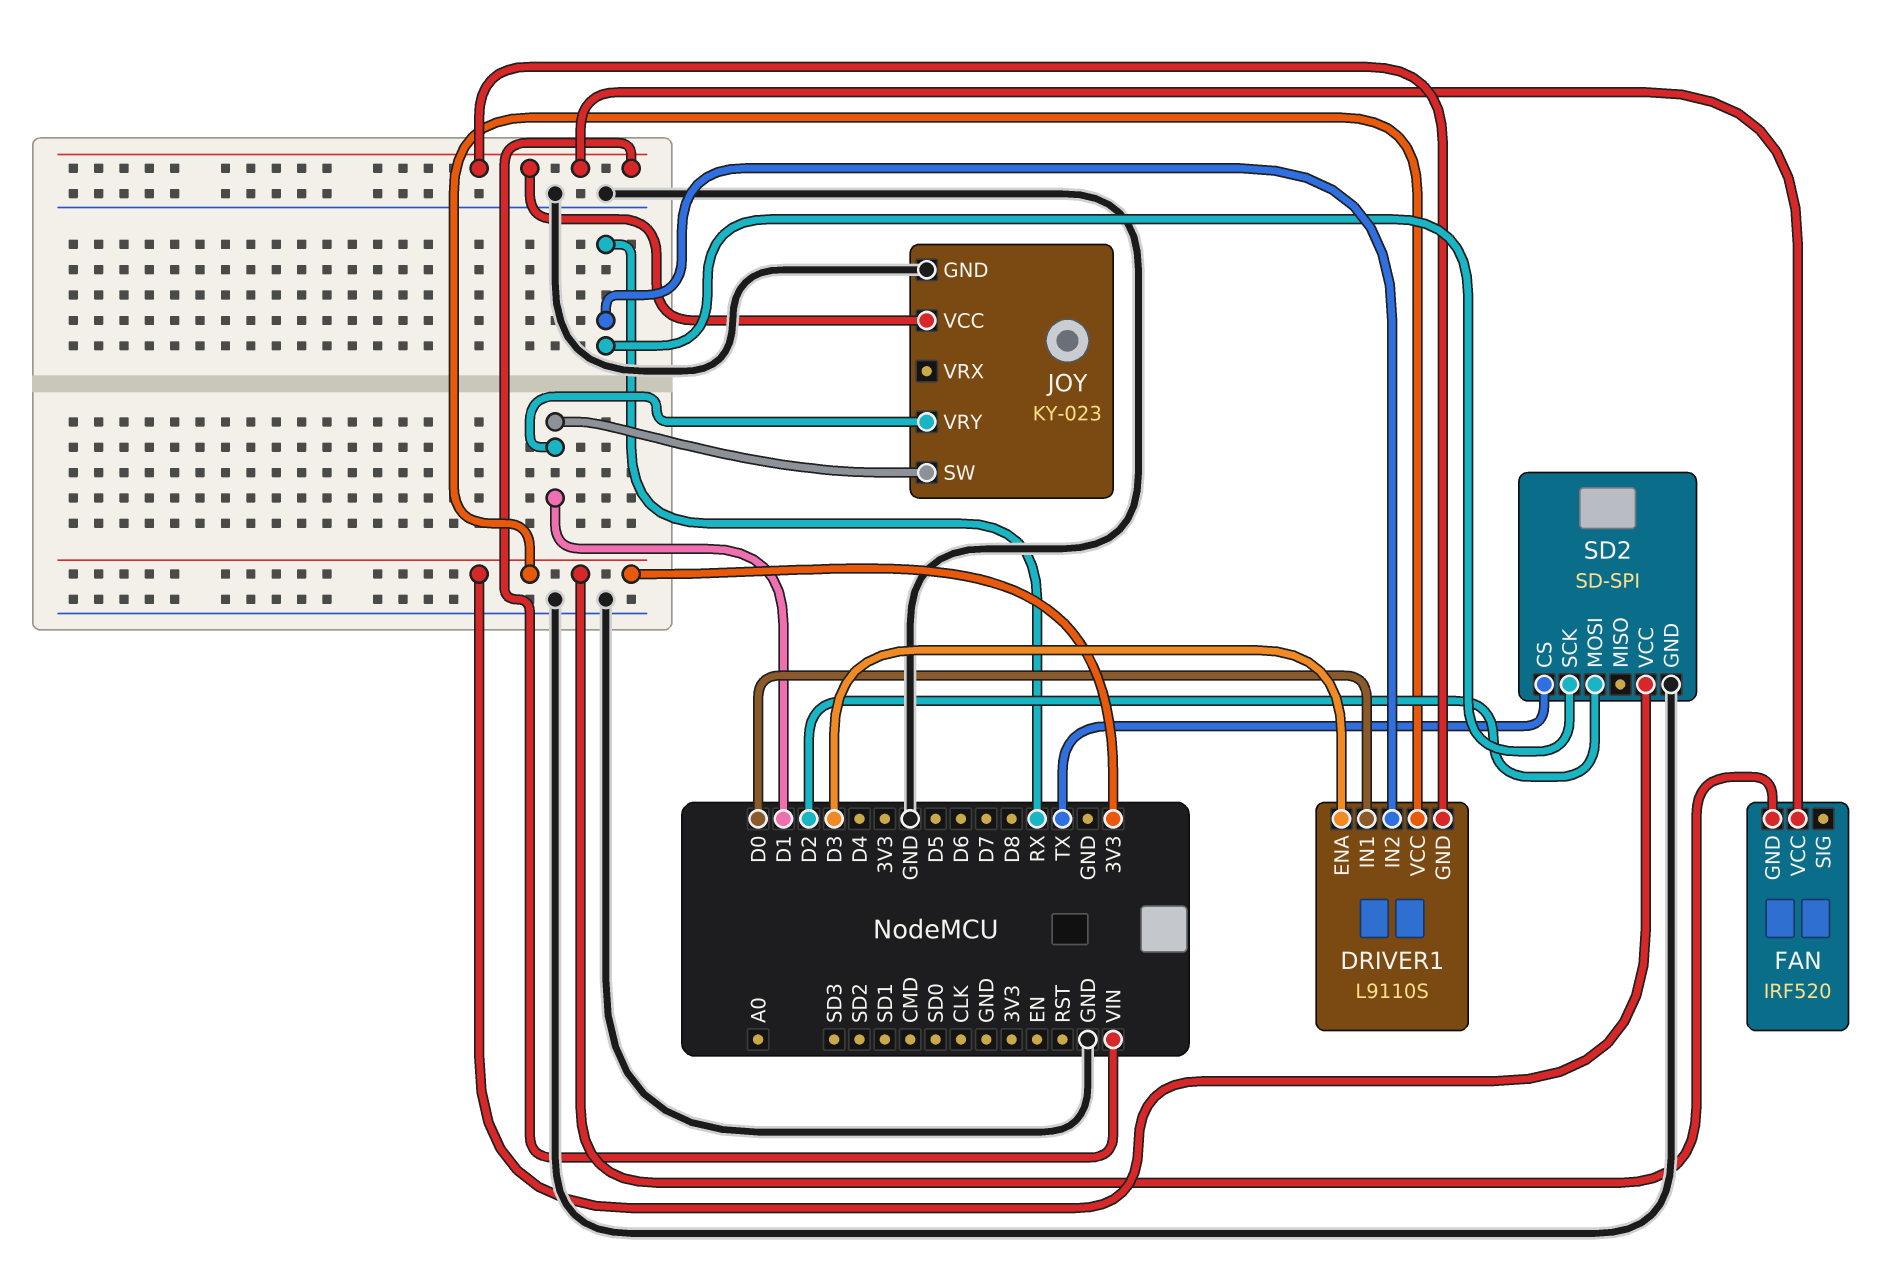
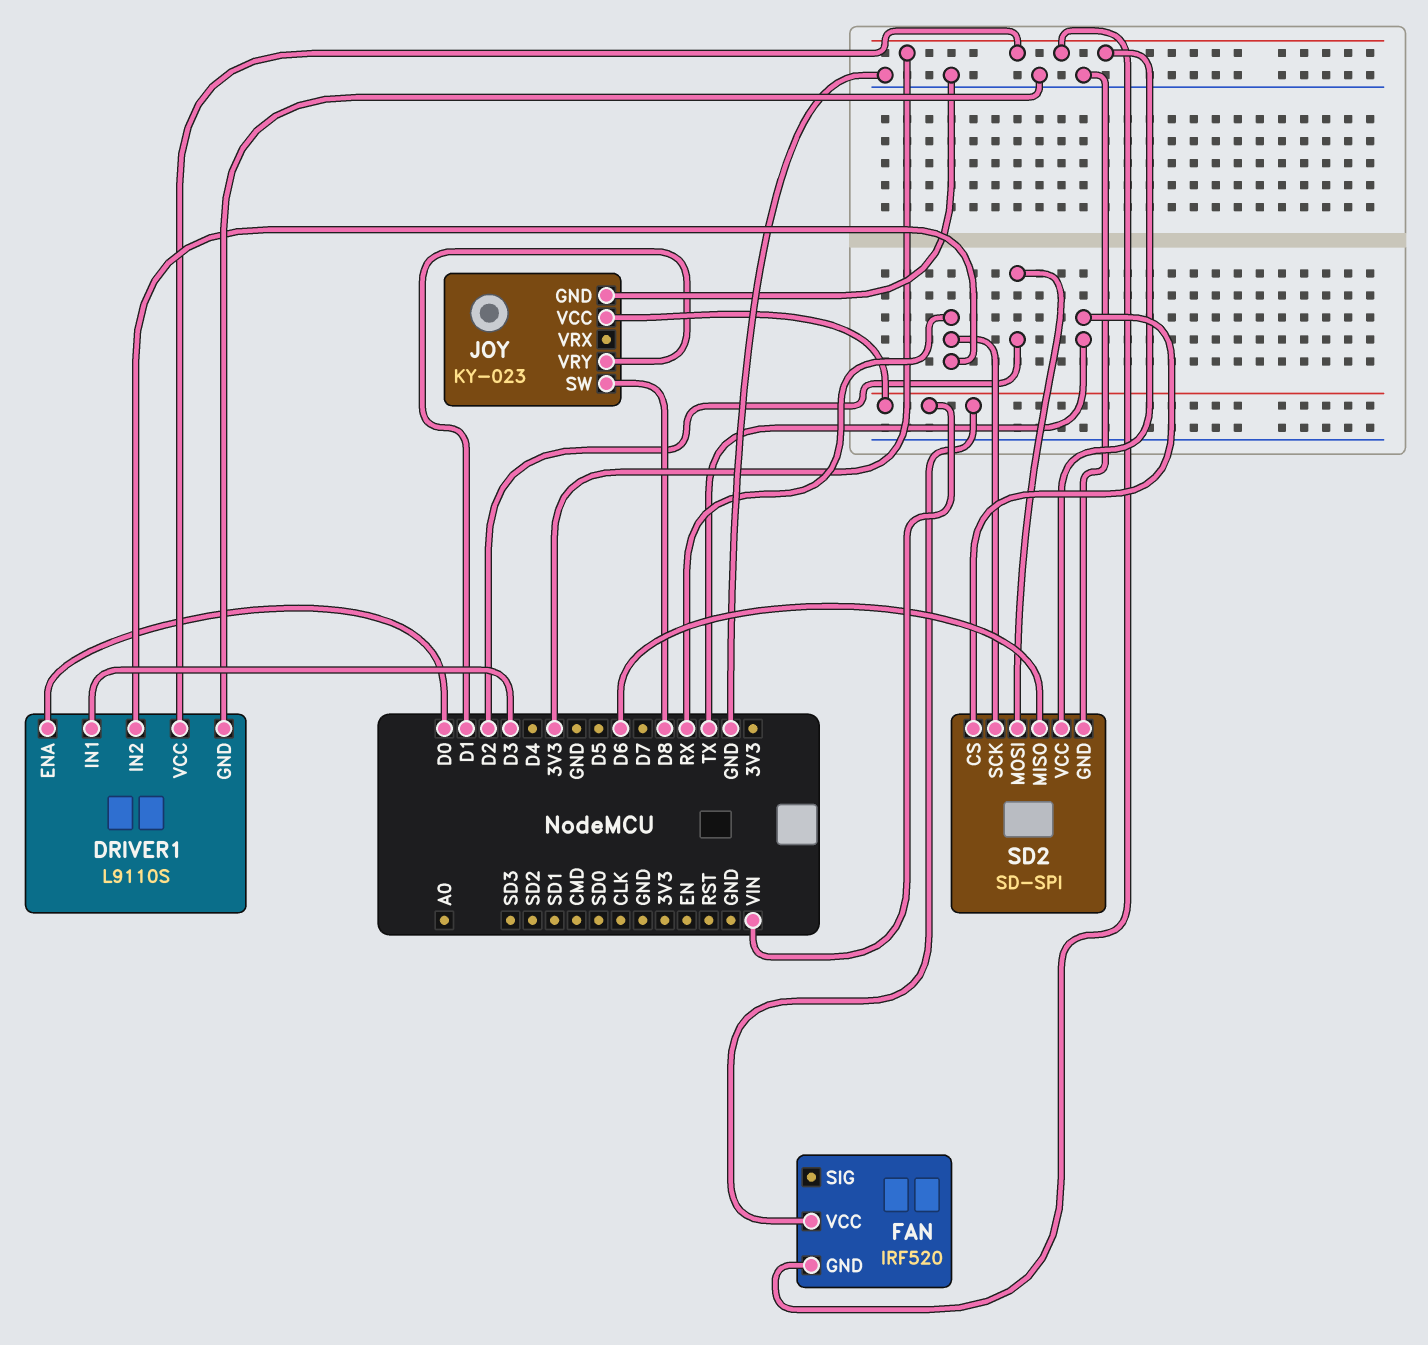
DRIVER1 pin ENA: D3 -> D0
DRIVER1 pin GND: VIN -> GND
DRIVER1 pin IN1: D0 -> D3
JOY pin SW: D1 -> D8
SD2 pin MISO: none -> D6

